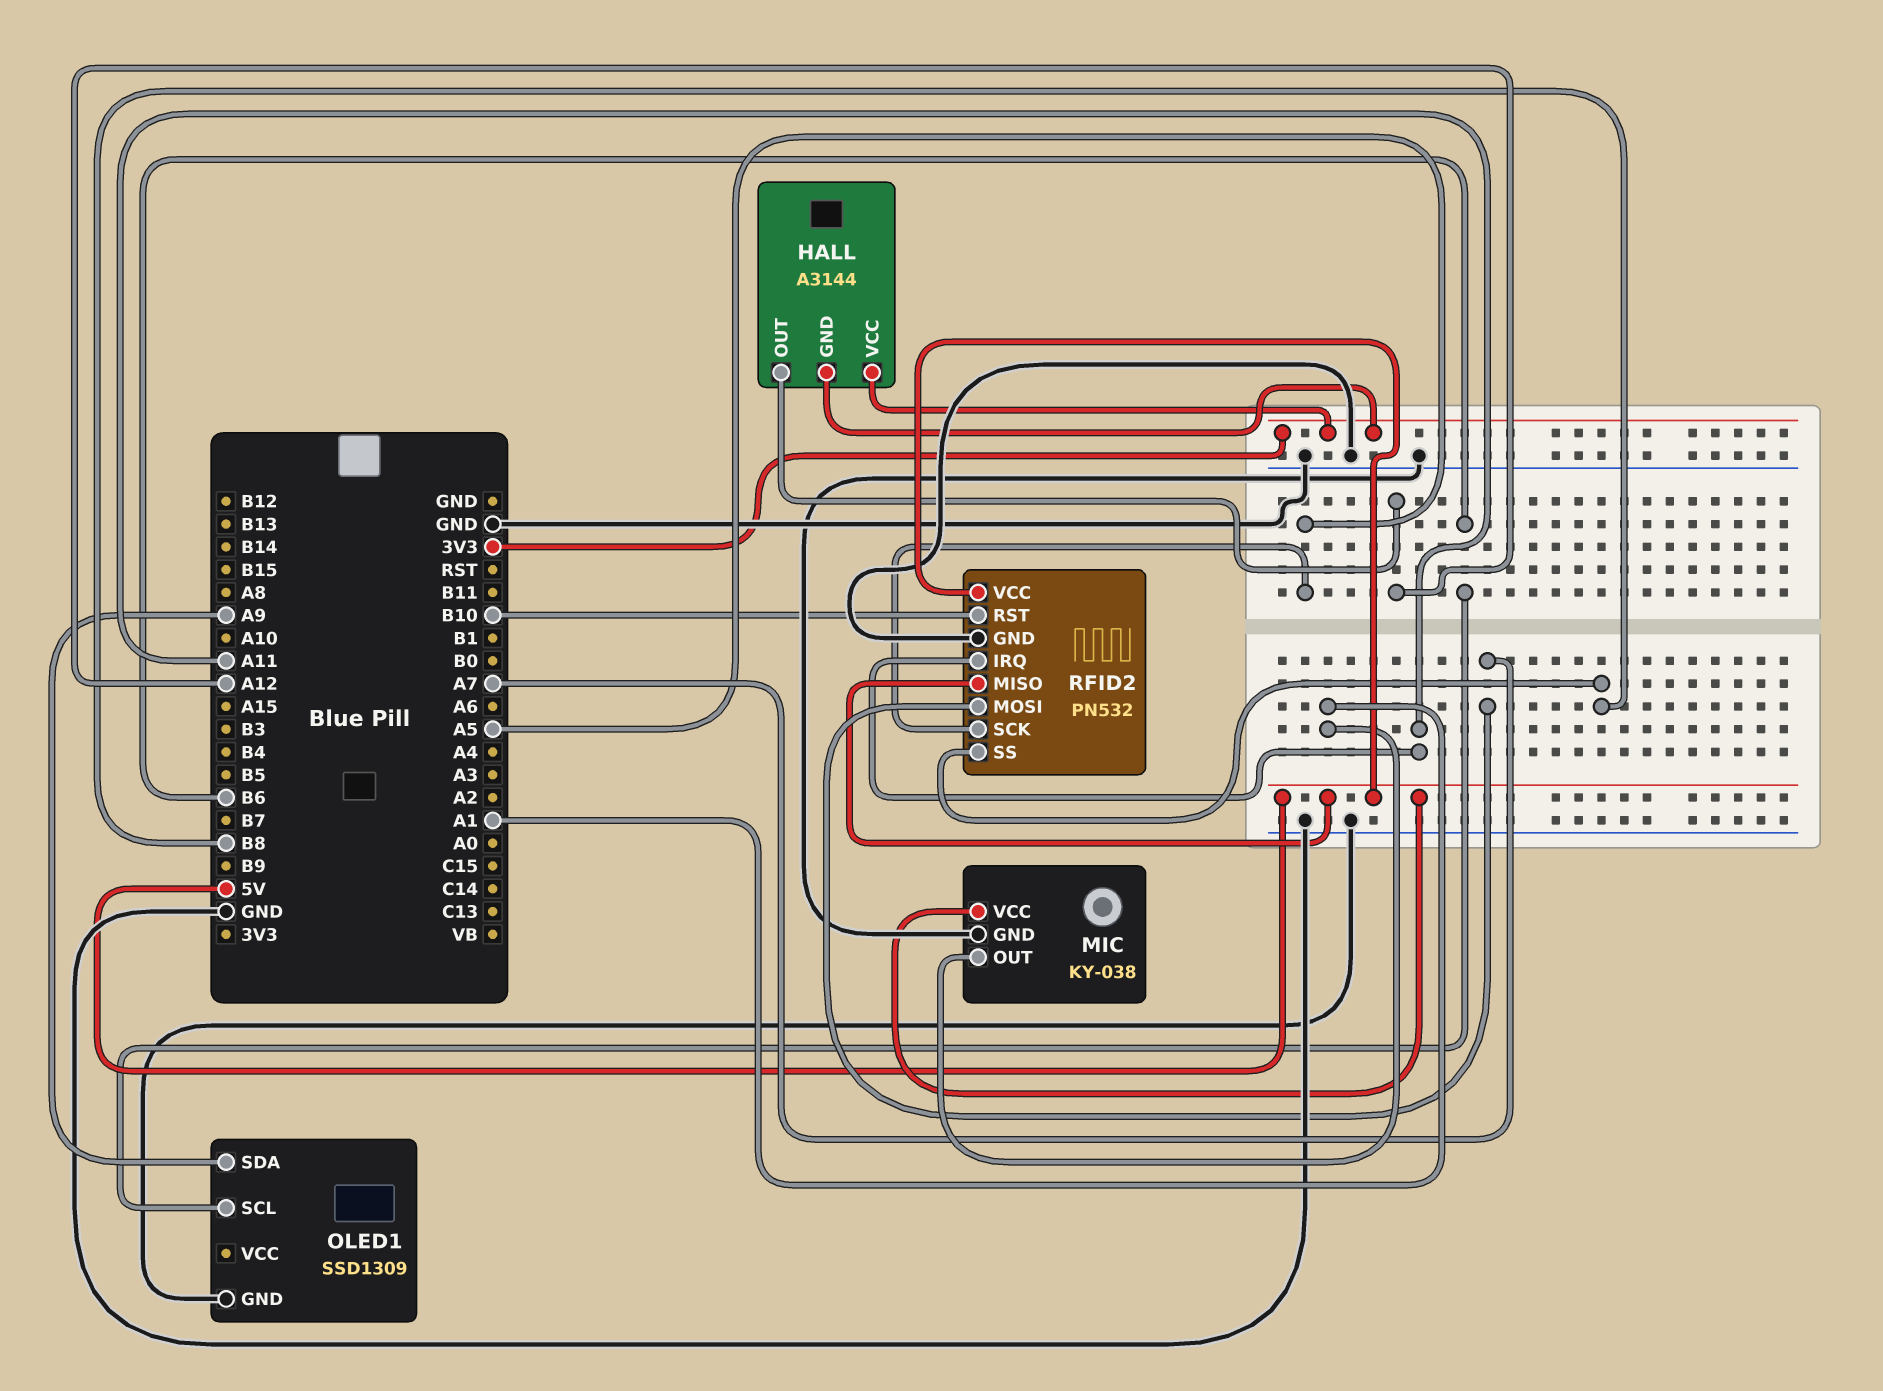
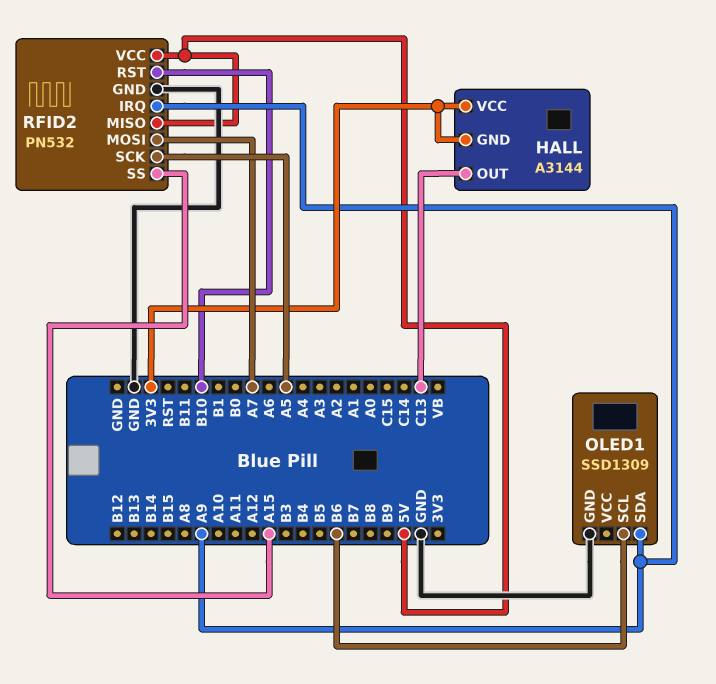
HALL pin OUT: A12 -> C13
MIC: KY-038 -> none
MIC pin GND: GND -> none
MIC pin OUT: A1 -> none
MIC pin VCC: 5V -> none
RFID2 pin IRQ: A11 -> A9
RFID2 pin SS: B8 -> A15

